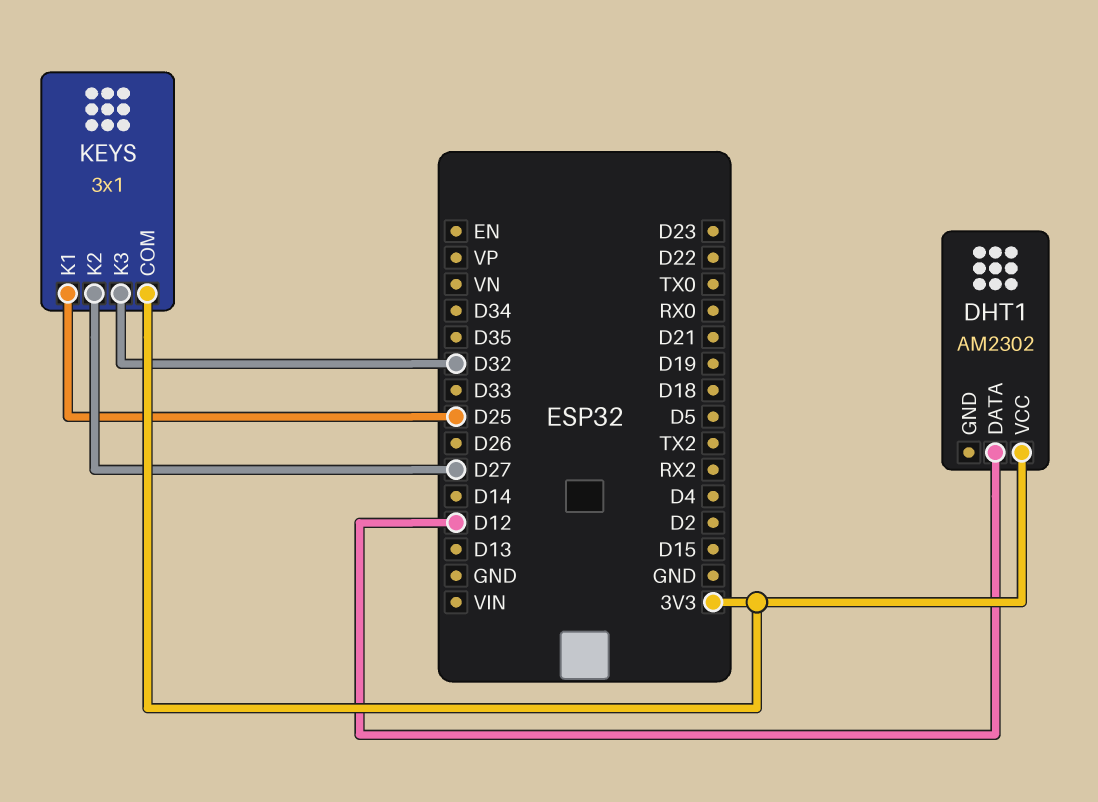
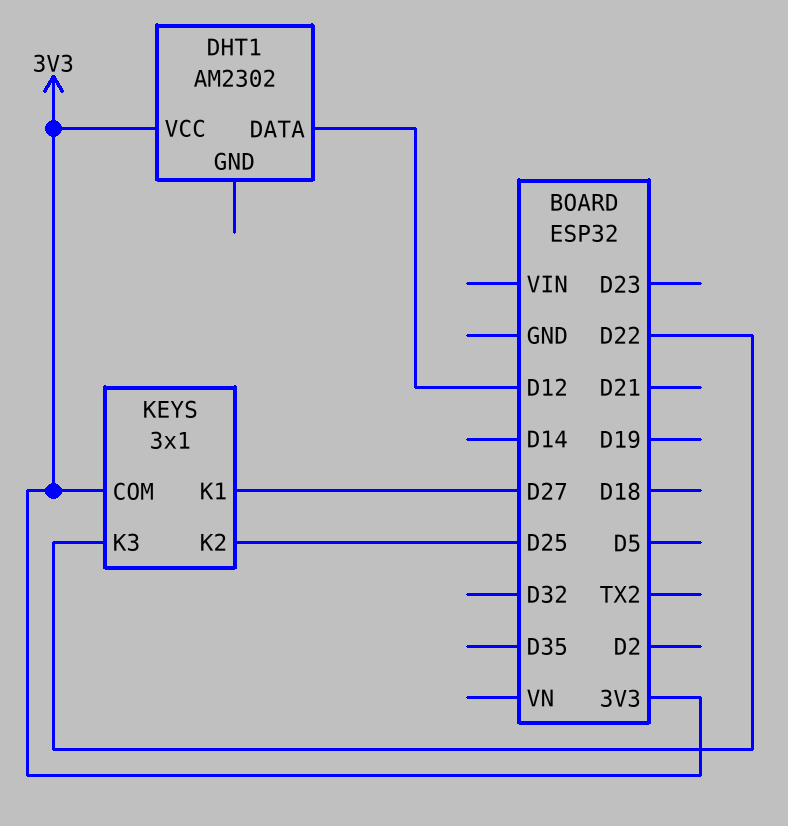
KEYS pin K1: D25 -> D27
KEYS pin K2: D27 -> D25
KEYS pin K3: D32 -> D22

